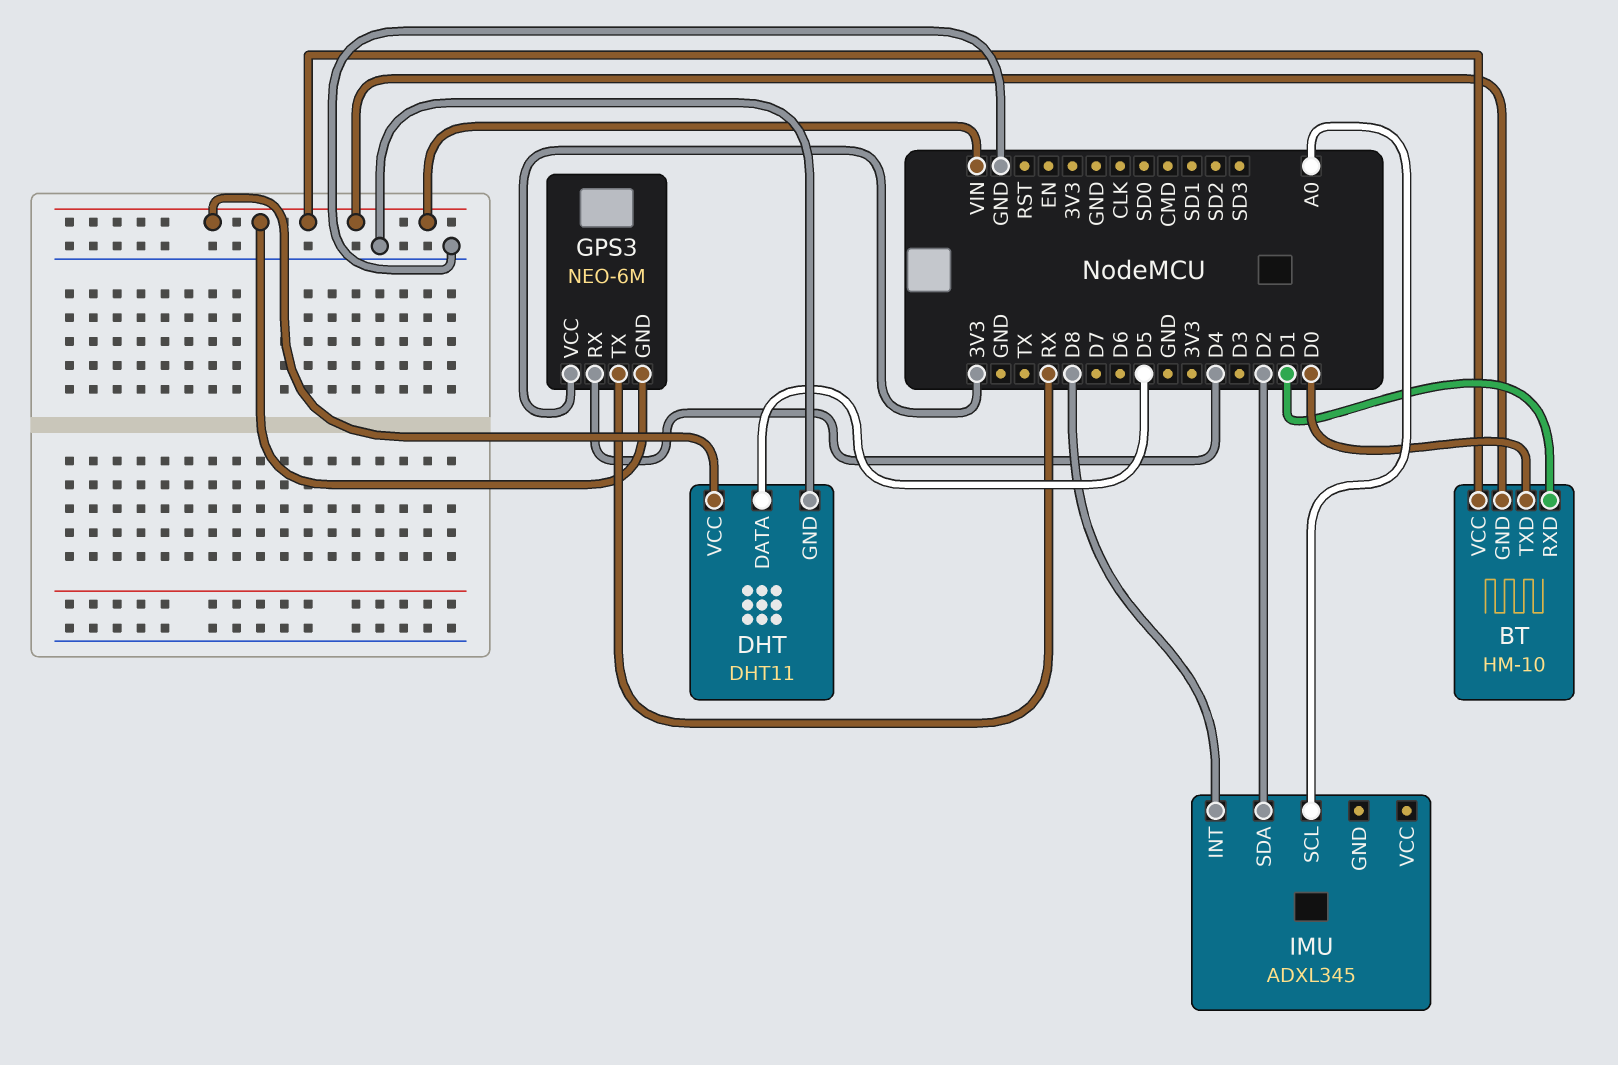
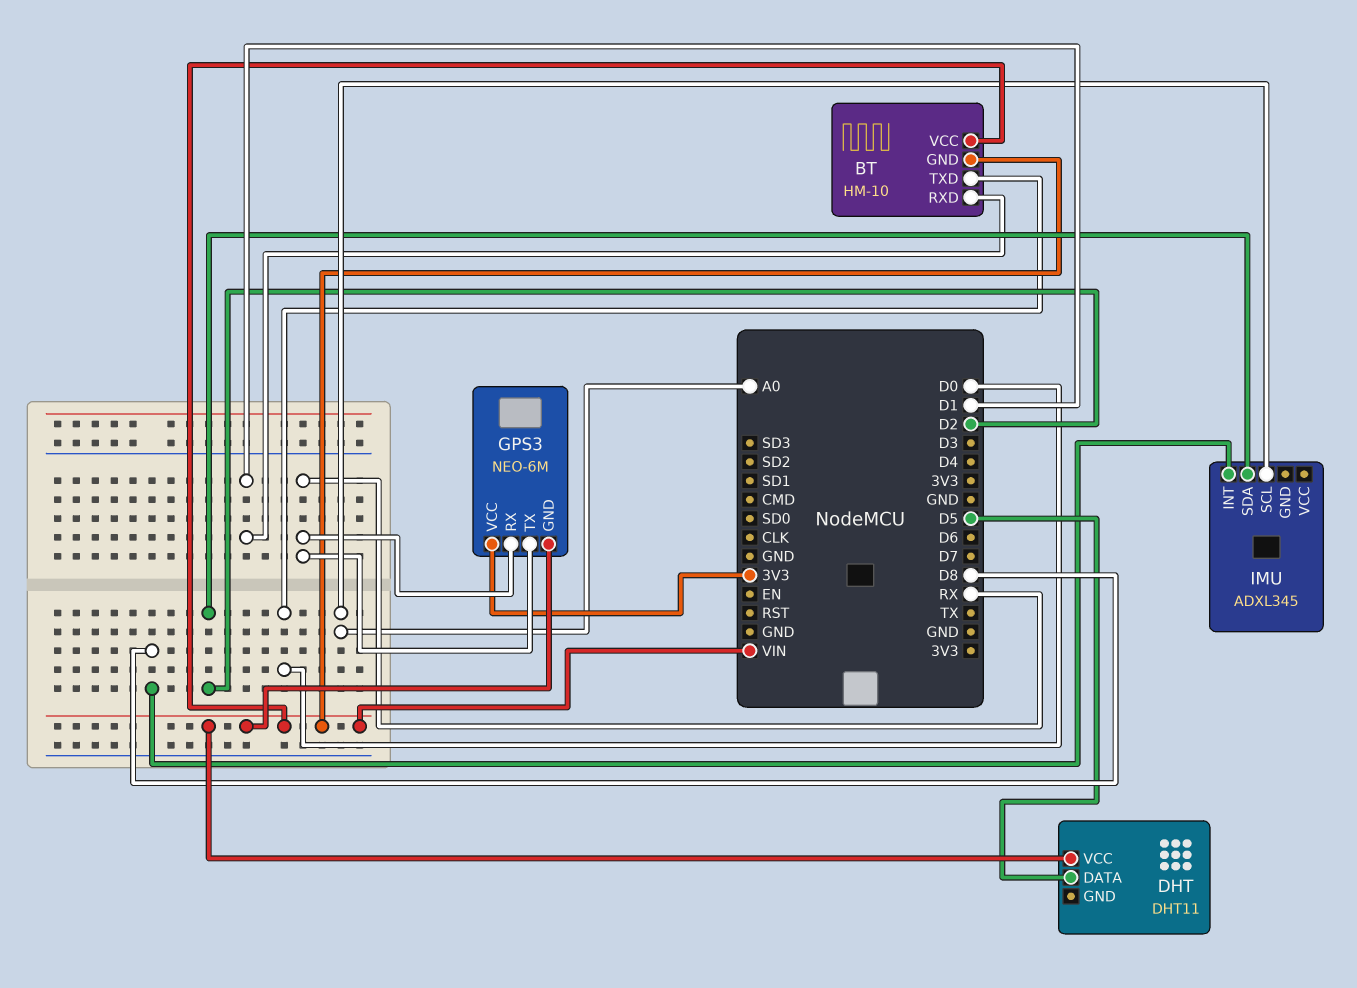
DHT pin GND: GND -> none
GPS3 pin RX: D4 -> RX

